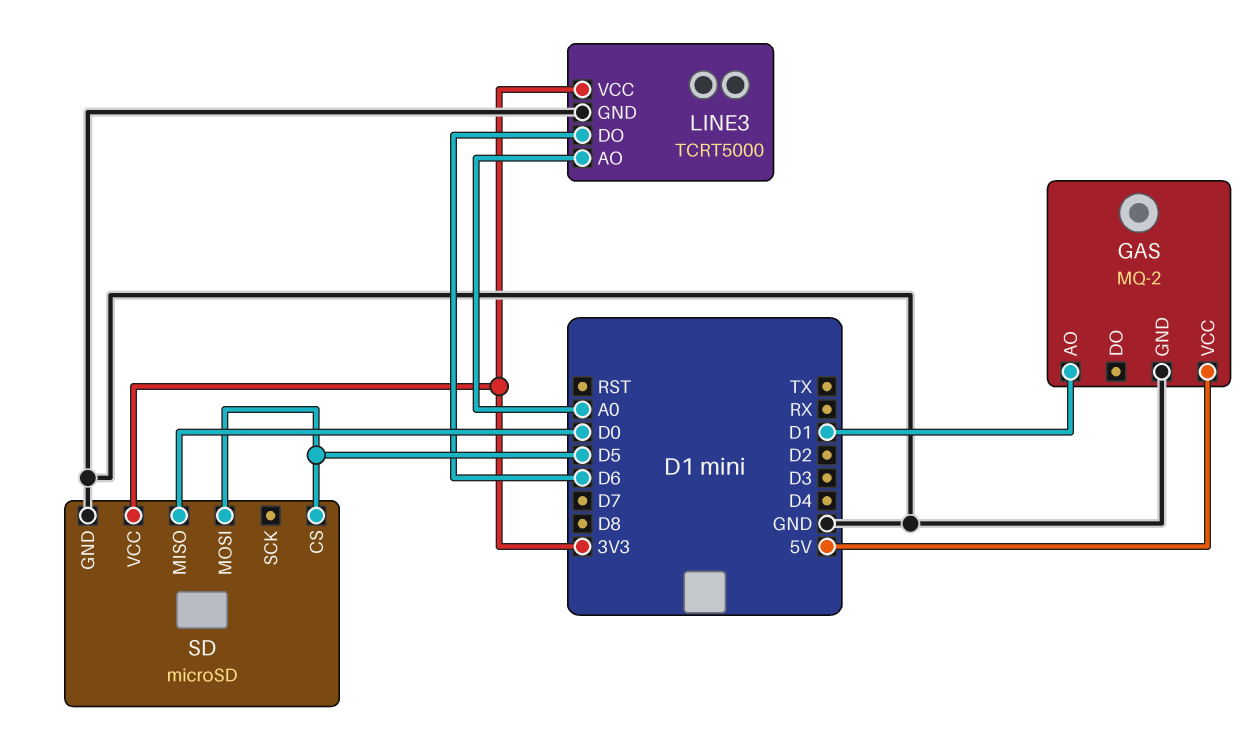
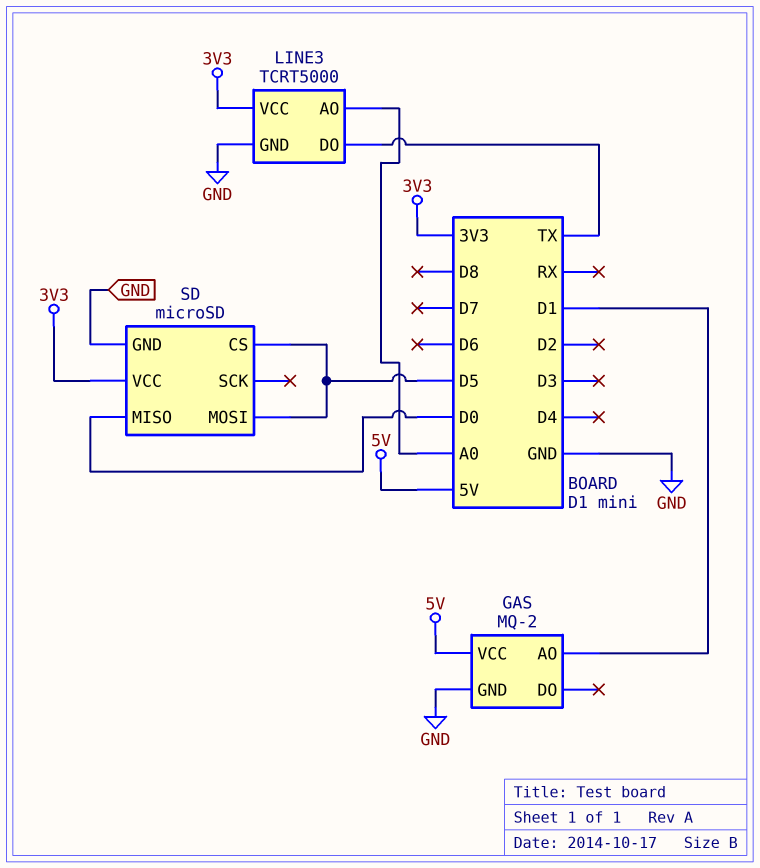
LINE3 pin DO: D6 -> TX

